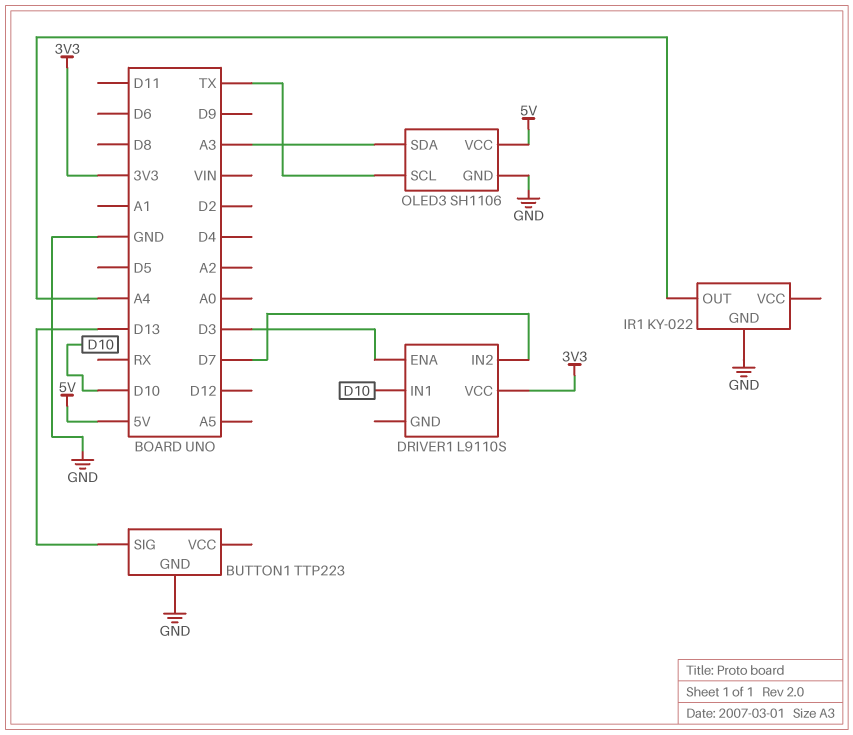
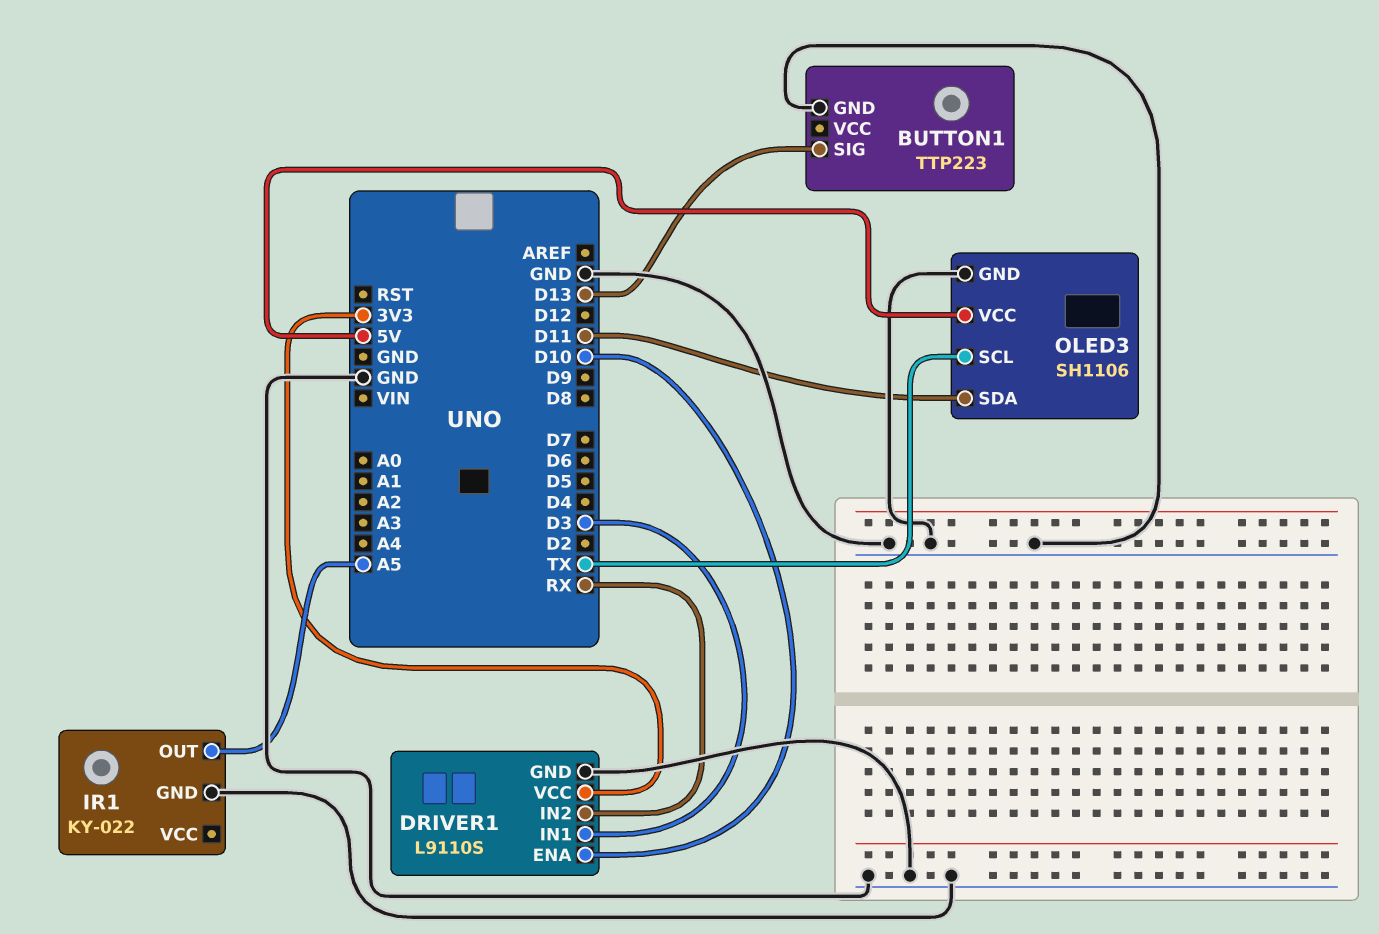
DRIVER1 pin ENA: D3 -> D10
DRIVER1 pin GND: none -> GND
DRIVER1 pin IN1: D10 -> D3
DRIVER1 pin IN2: D7 -> RX
IR1 pin OUT: A4 -> A5
OLED3 pin SDA: A3 -> D11

